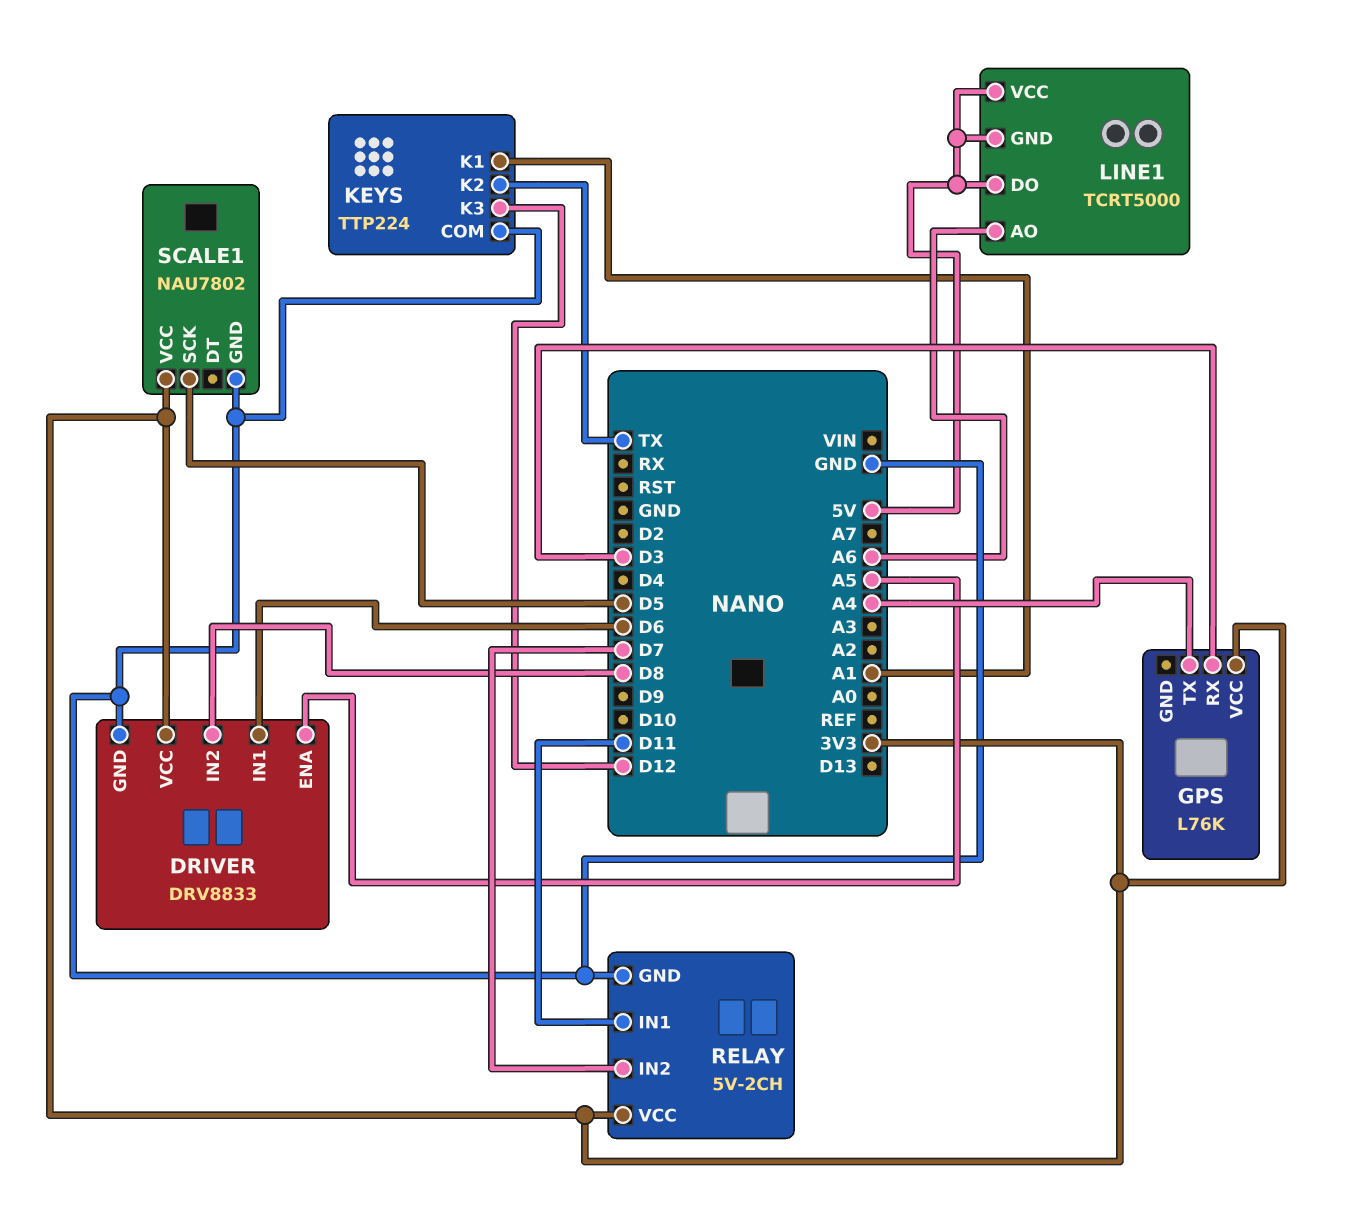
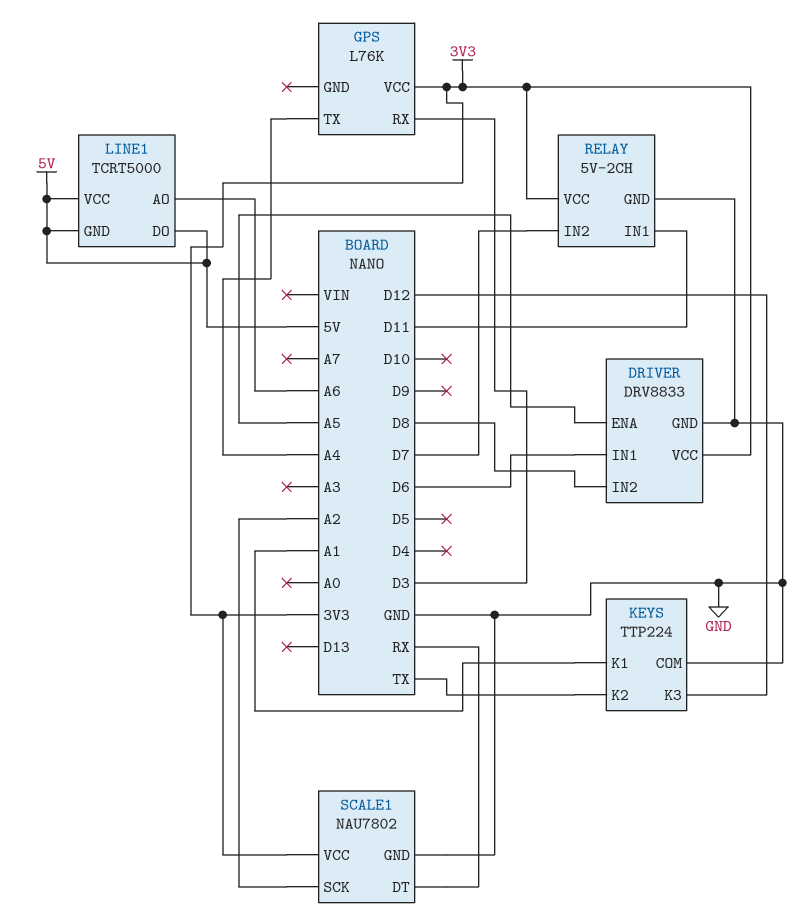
SCALE1 pin DT: none -> RX
SCALE1 pin SCK: D5 -> A2

